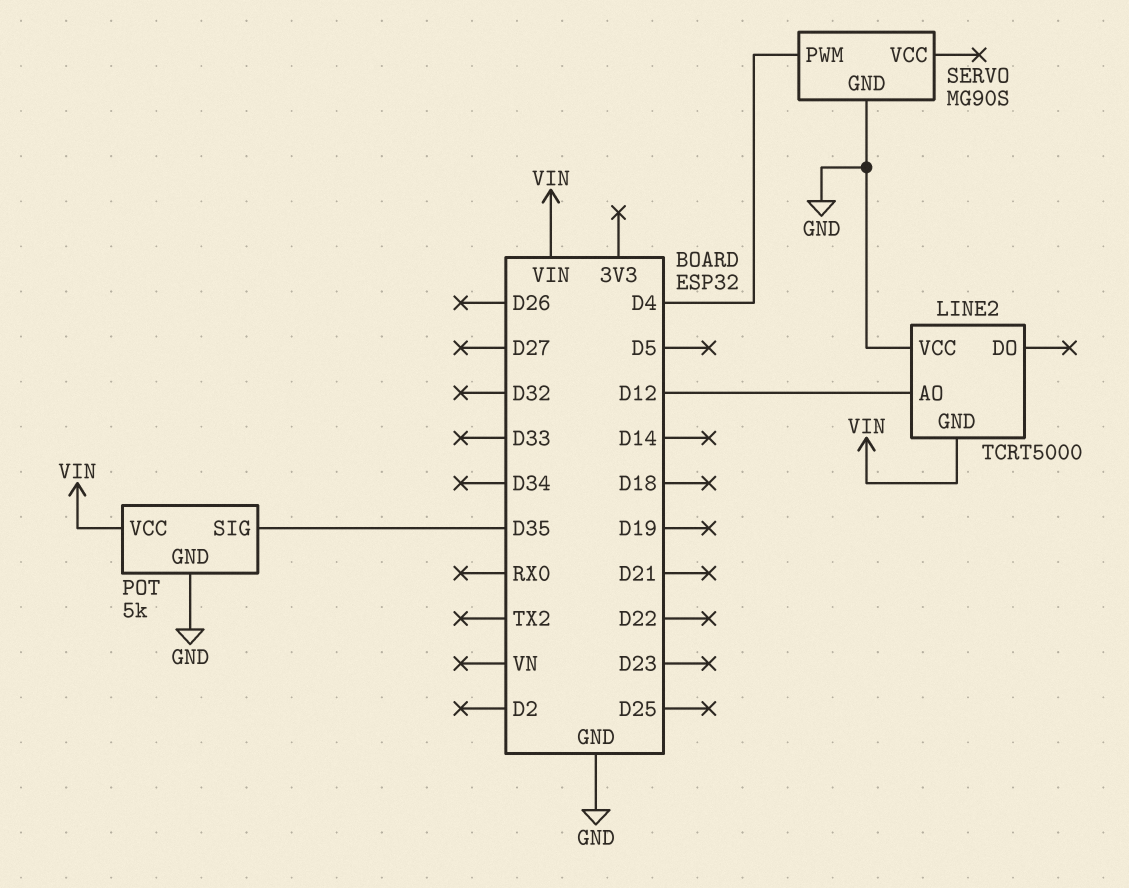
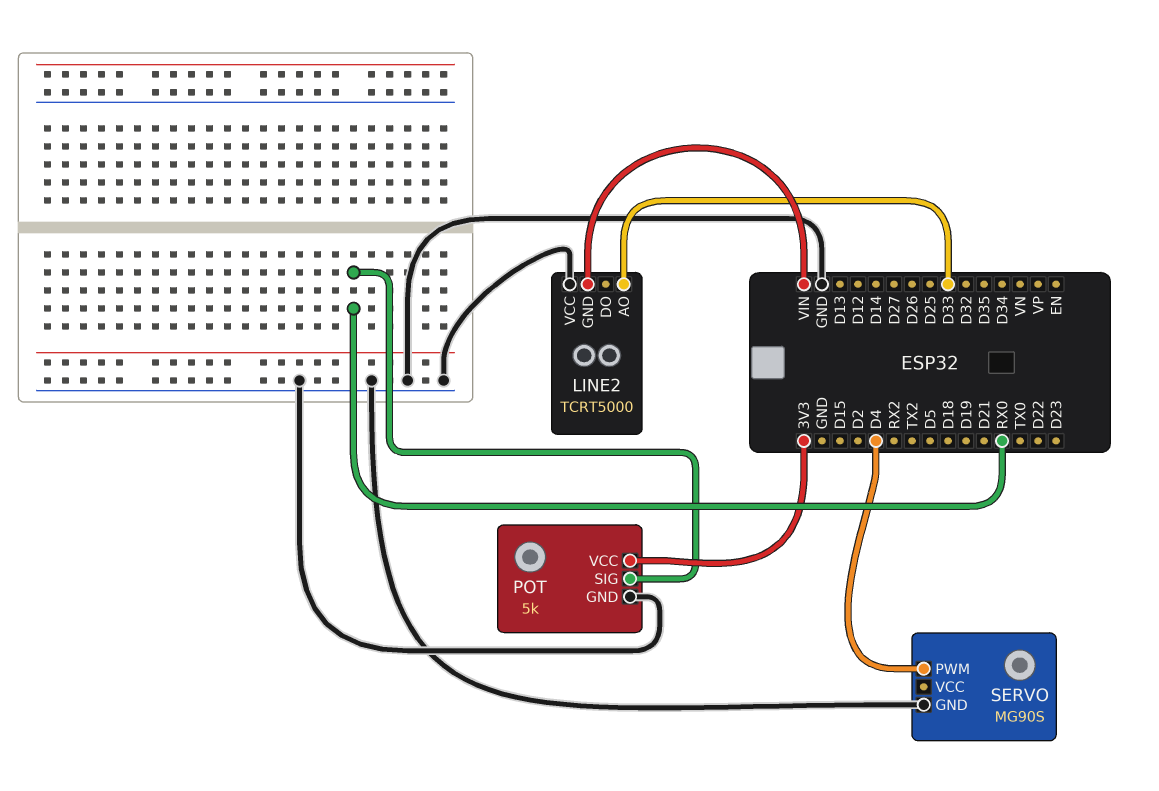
LINE2 pin AO: D12 -> D33
POT pin SIG: D35 -> RX0
POT pin VCC: VIN -> 3V3

